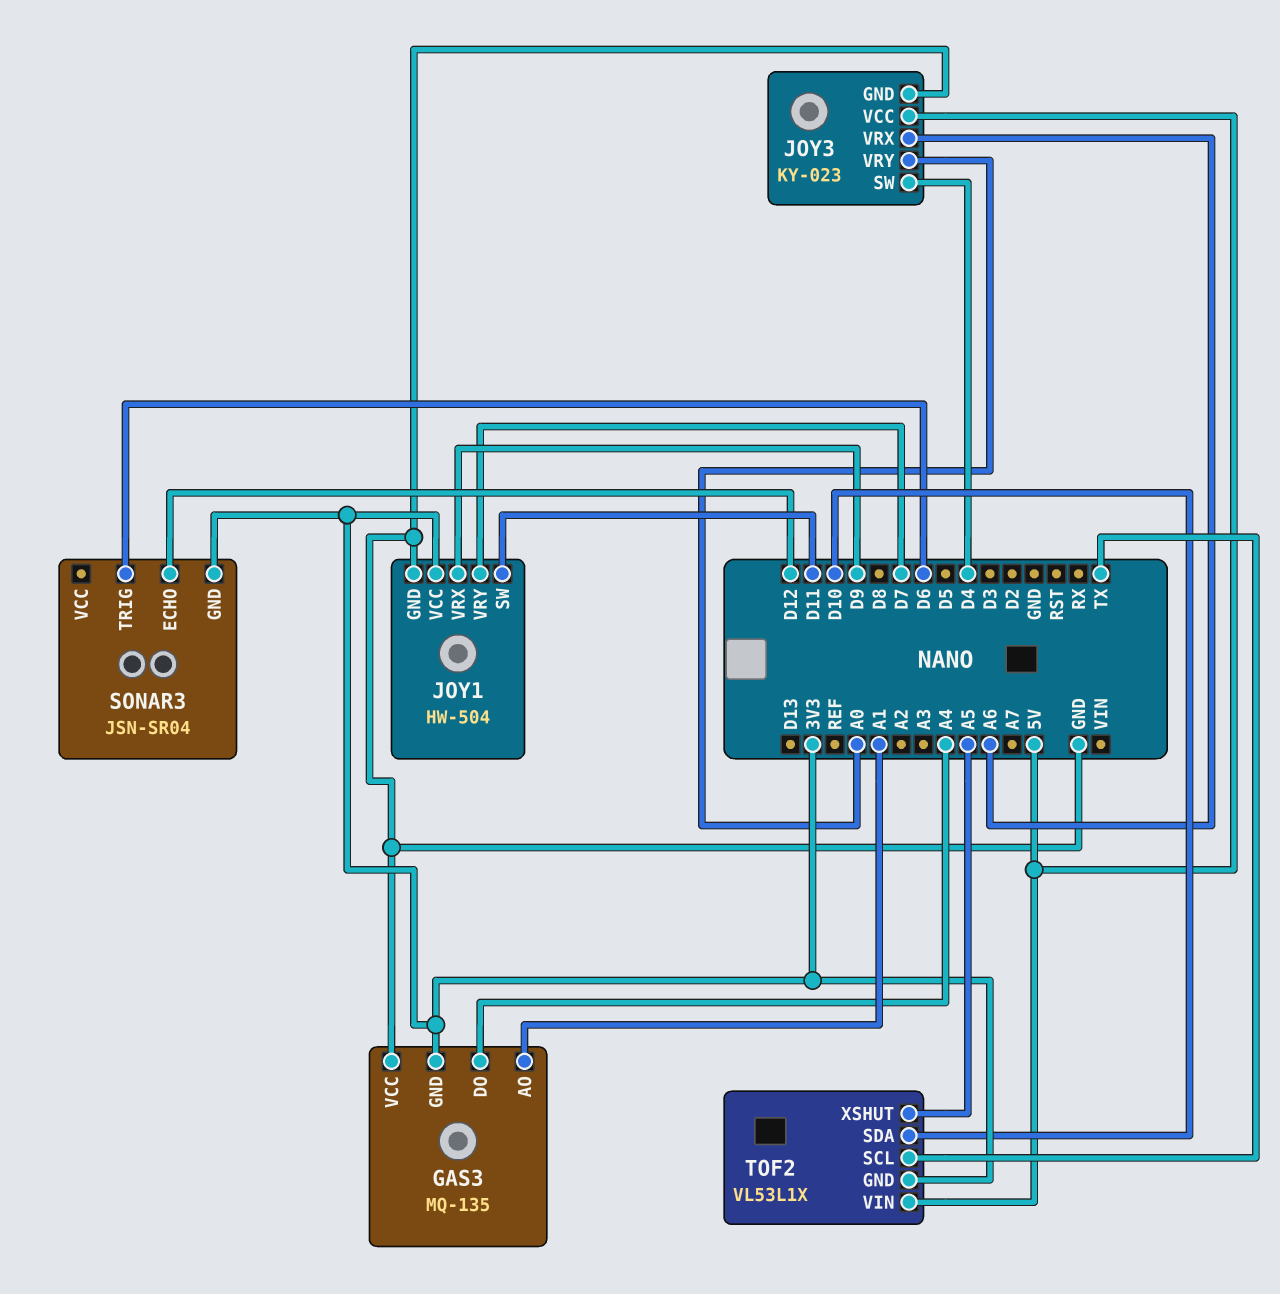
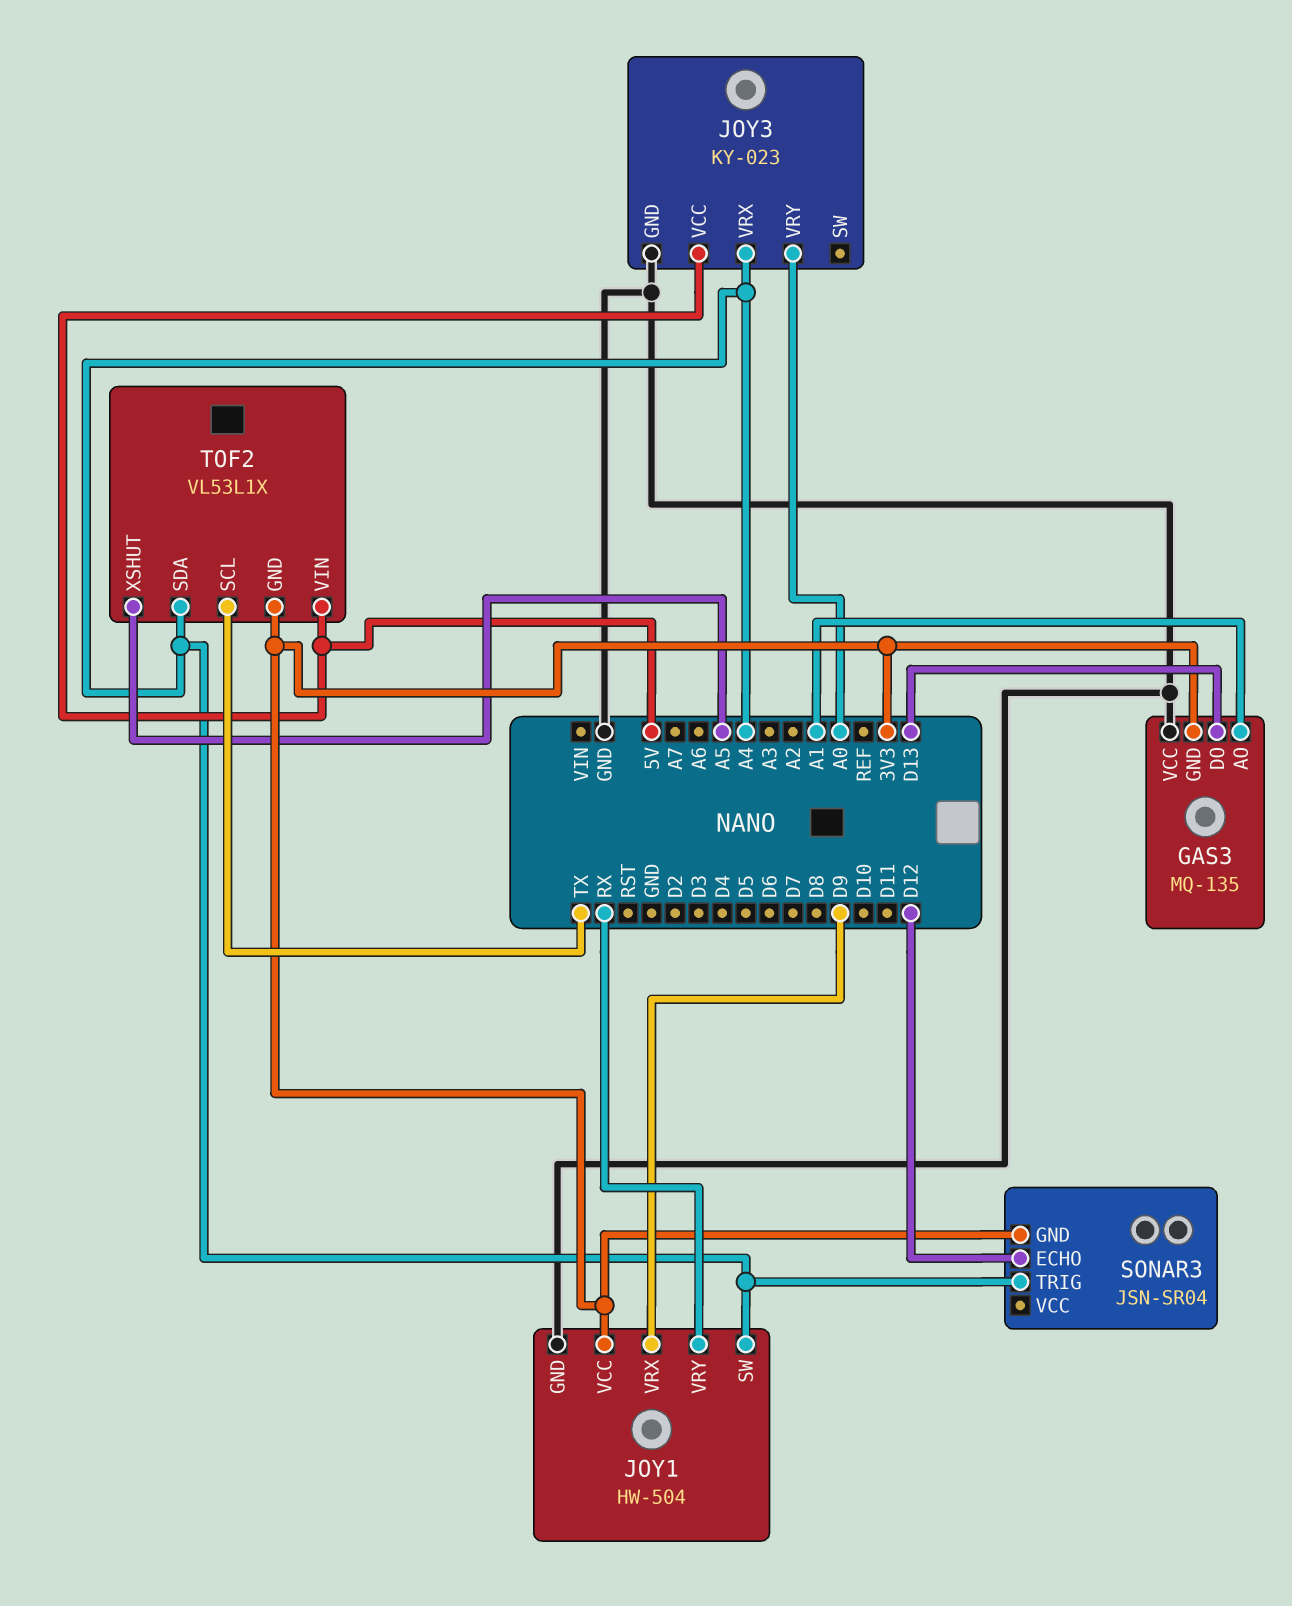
GAS3 pin DO: A4 -> D13
JOY1 pin SW: D11 -> A4
JOY1 pin VRY: D7 -> RX
JOY3 pin SW: D4 -> none
JOY3 pin VRX: A6 -> A4
SONAR3 pin TRIG: D6 -> A4
TOF2 pin SDA: D10 -> A4

